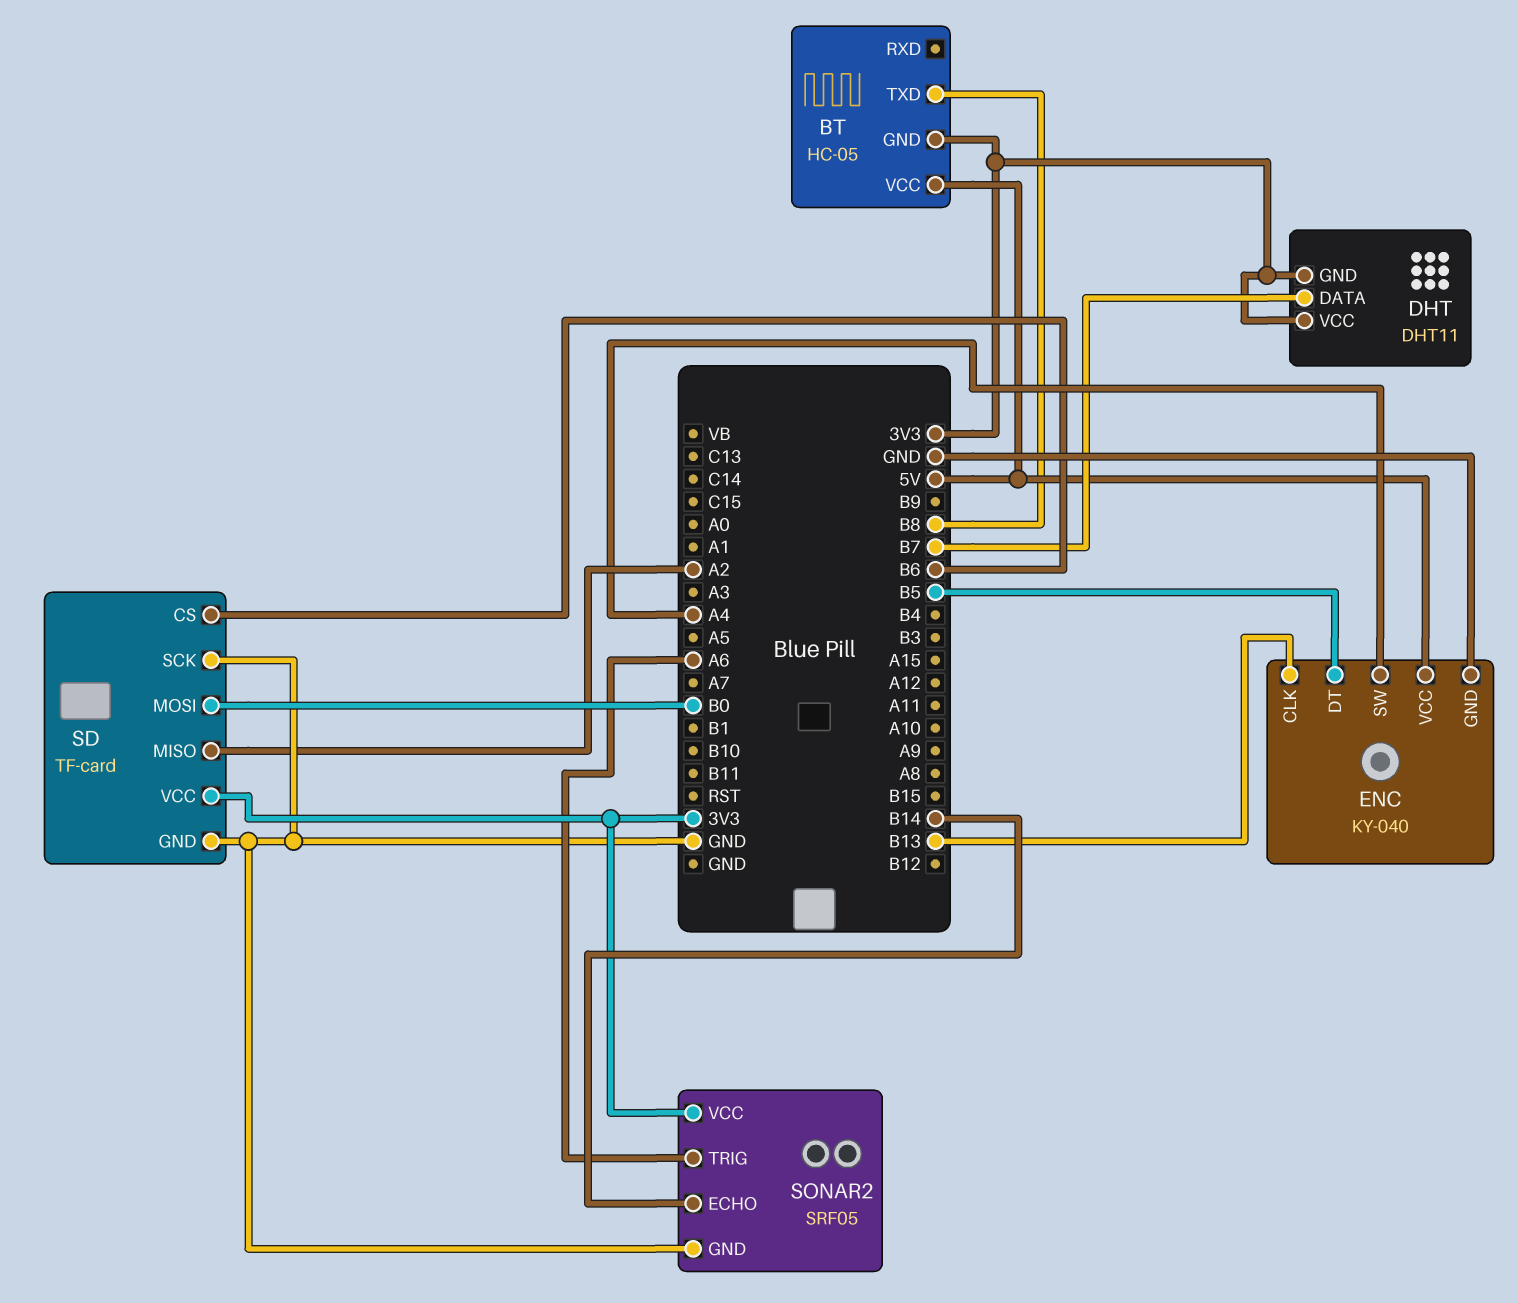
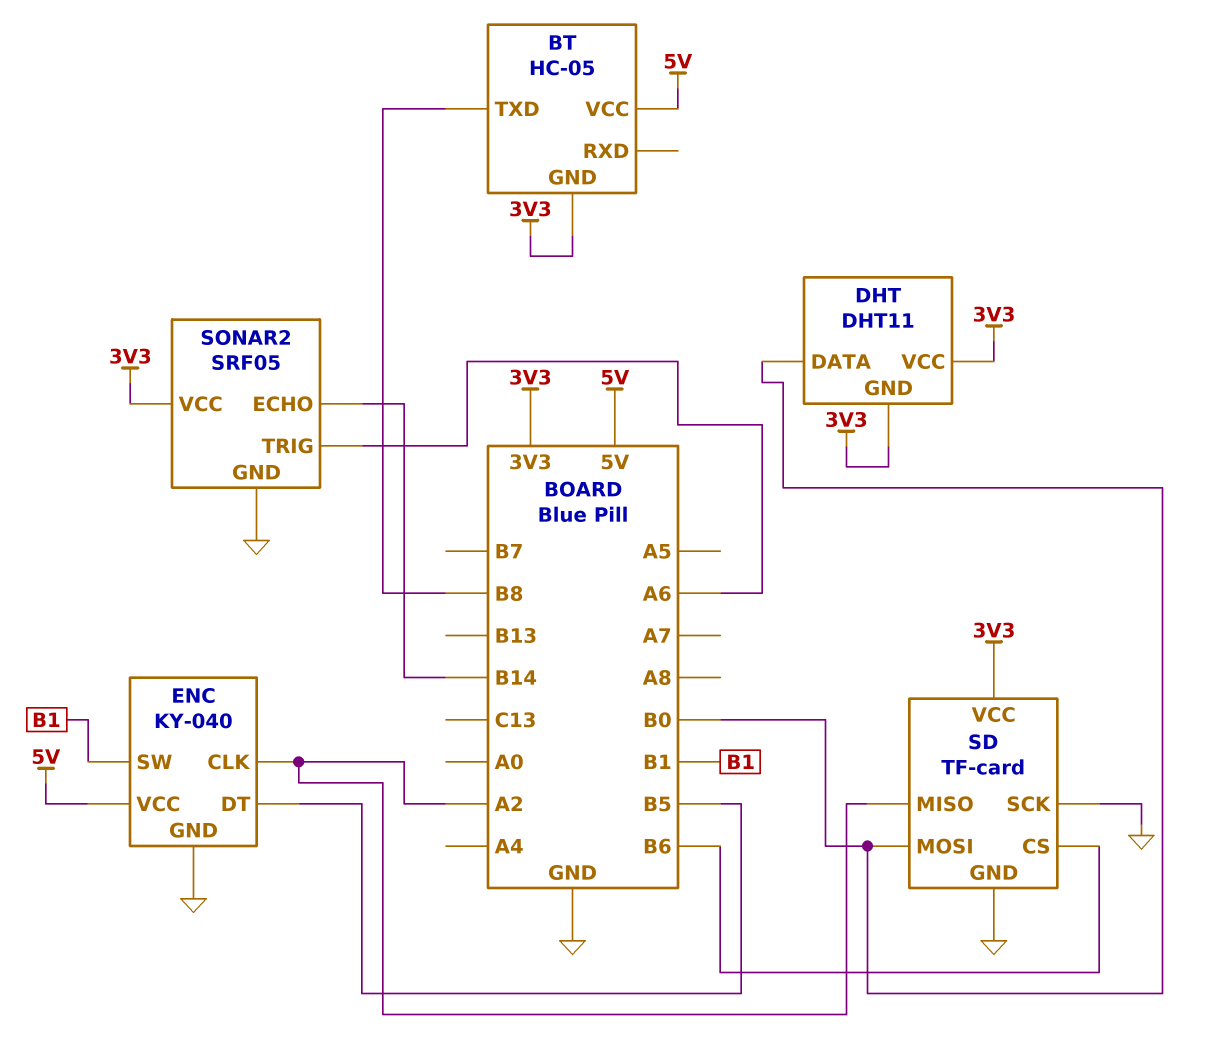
DHT pin DATA: B7 -> B0
ENC pin CLK: B13 -> A2
ENC pin SW: A4 -> B1

